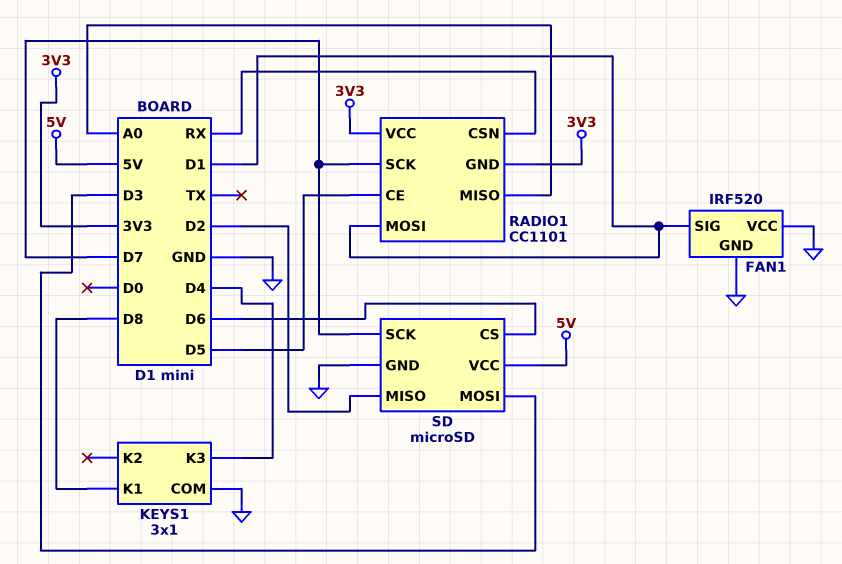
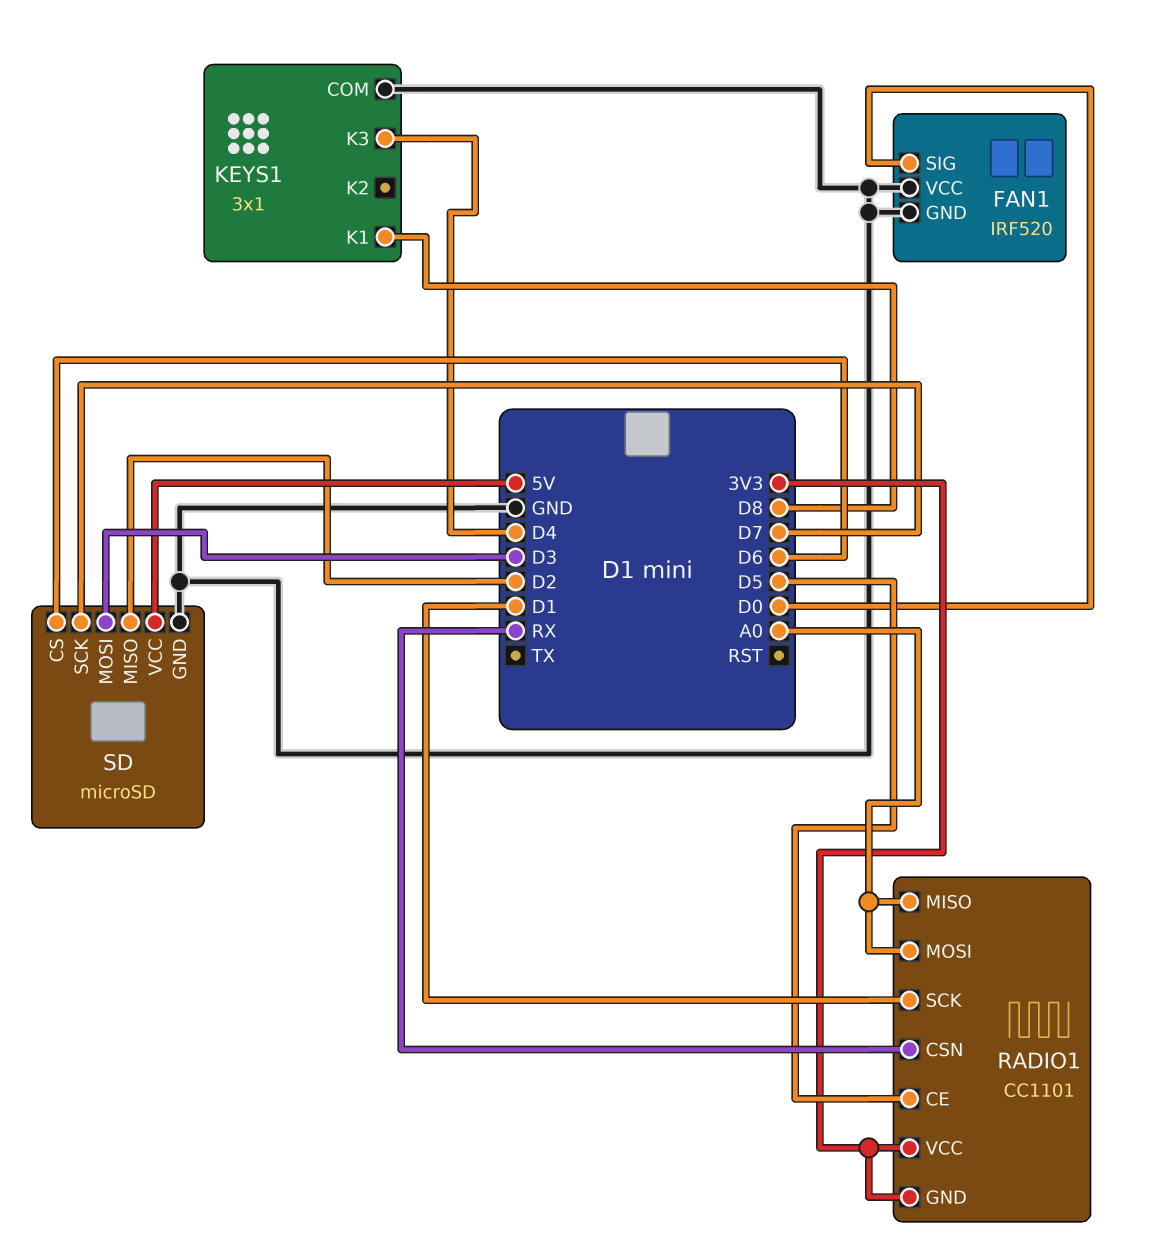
FAN1 pin SIG: D1 -> D0
RADIO1 pin MOSI: D1 -> A0
RADIO1 pin SCK: D7 -> D1

